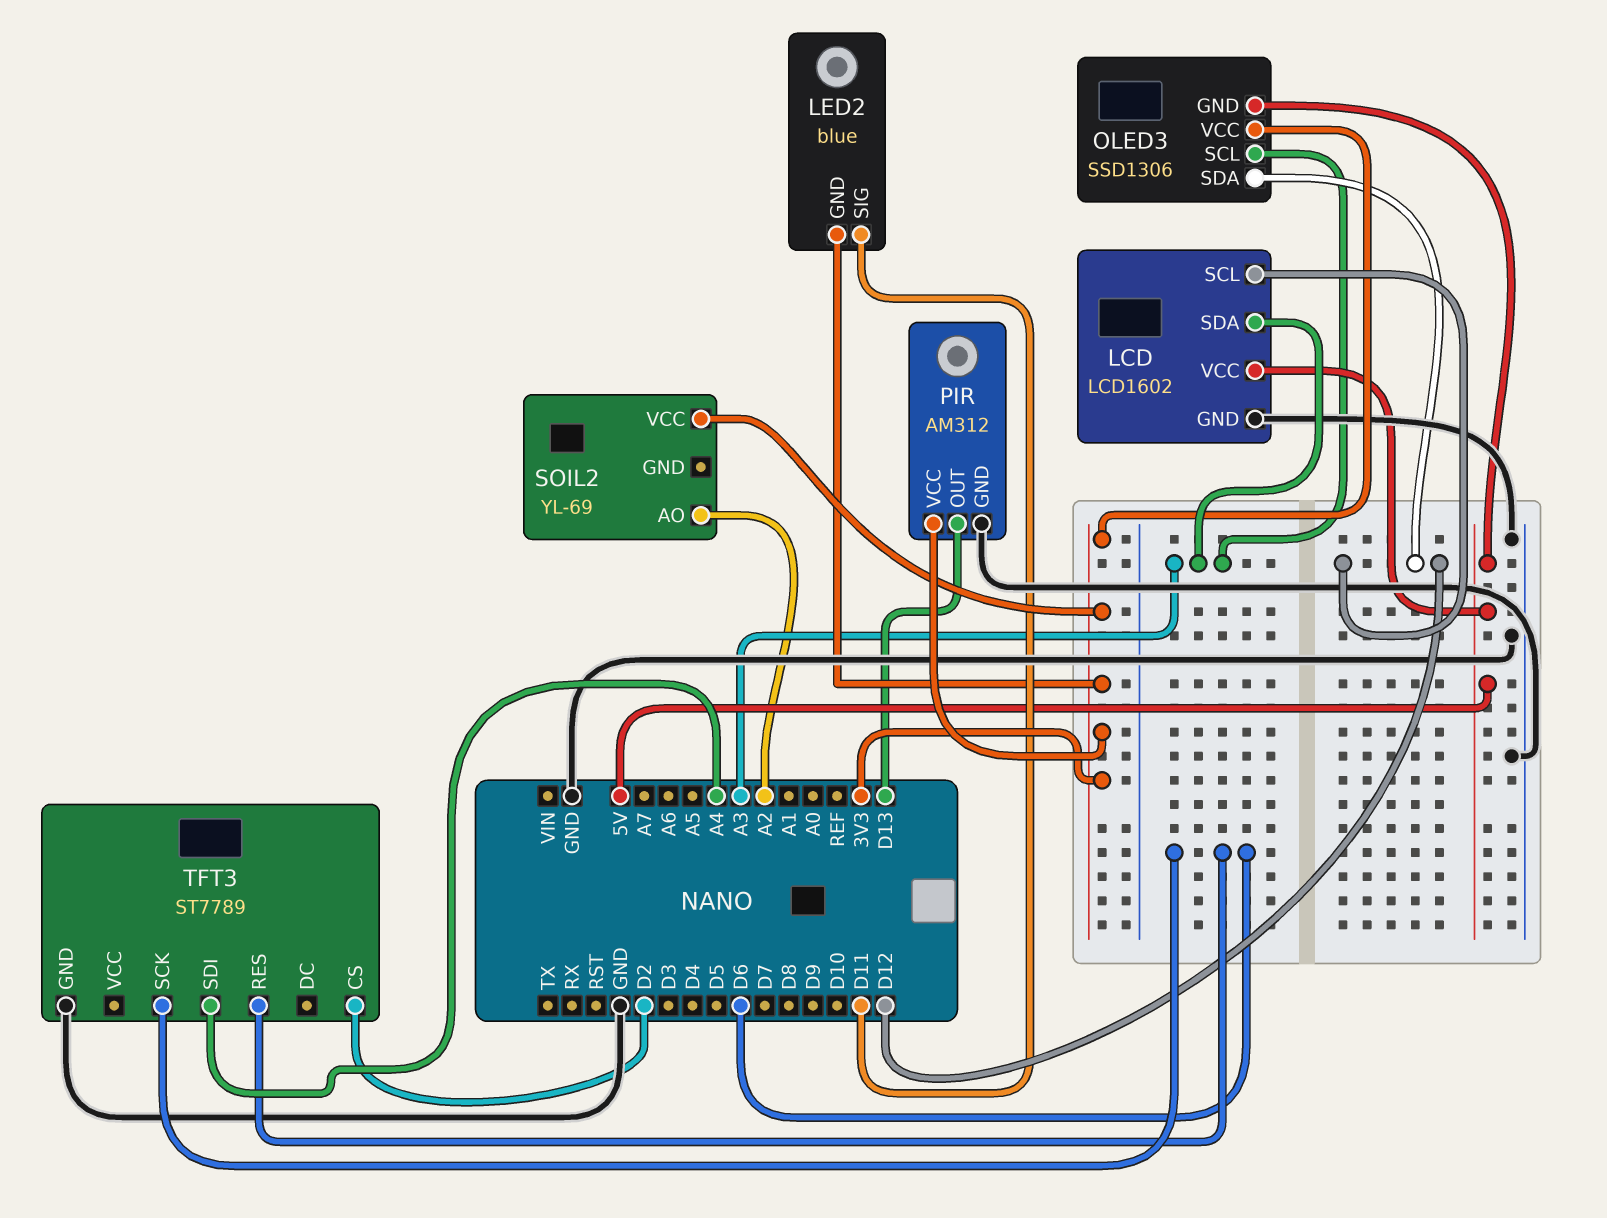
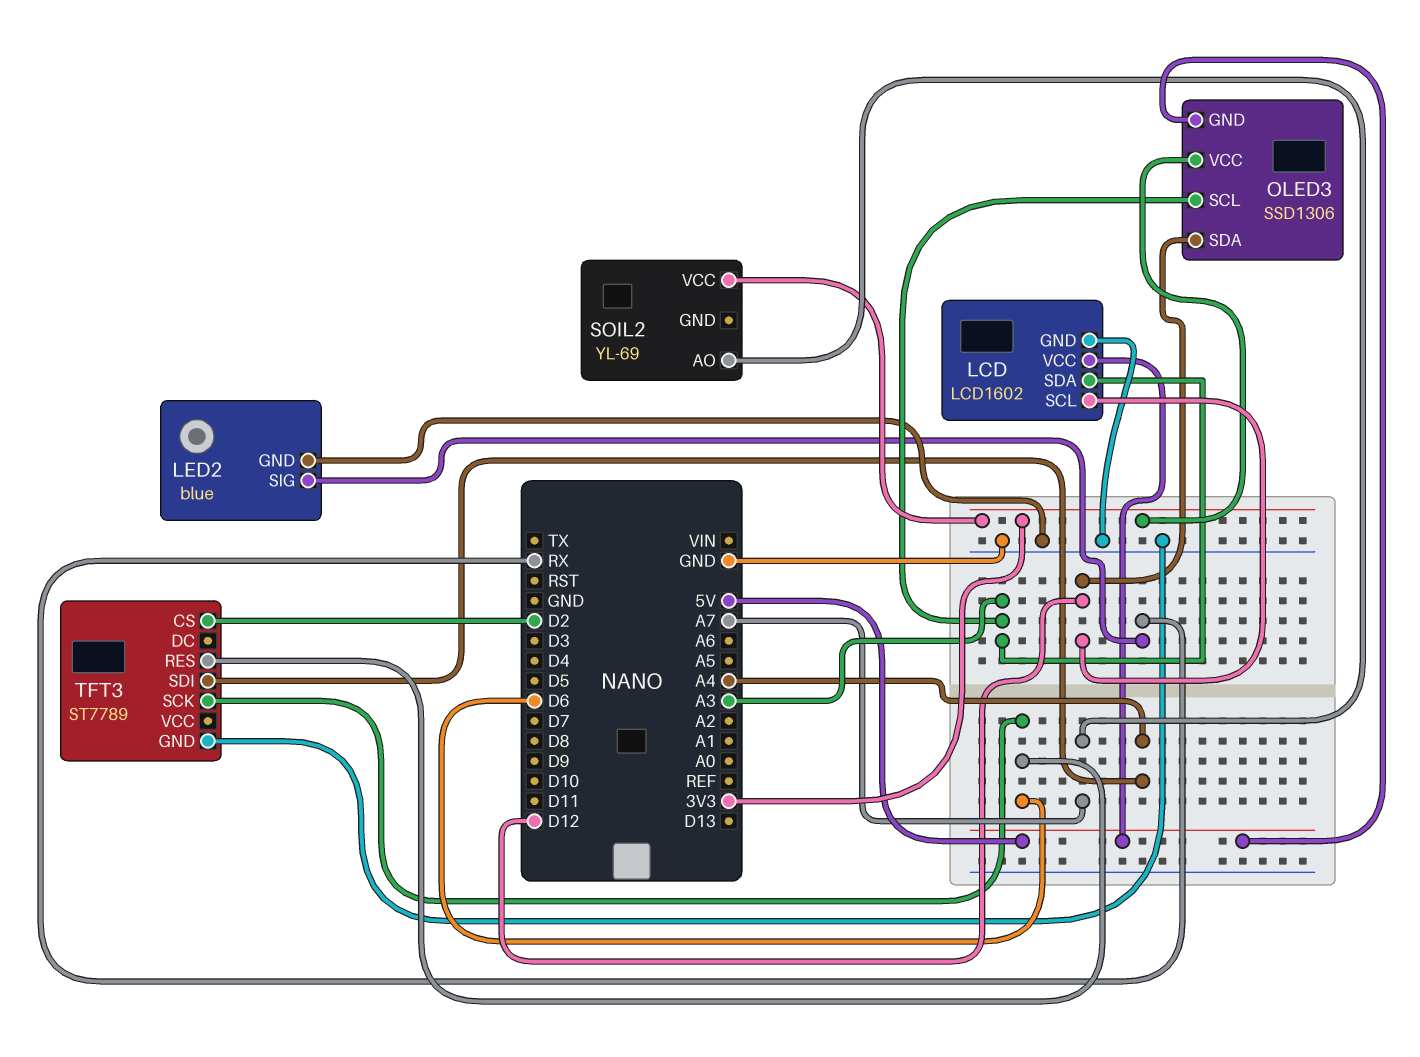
LED2 pin GND: 3V3 -> GND
LED2 pin SIG: D11 -> RX
PIR: AM312 -> none
PIR pin GND: GND -> none
PIR pin OUT: D13 -> none
PIR pin VCC: 3V3 -> none
SOIL2 pin AO: A2 -> A7

